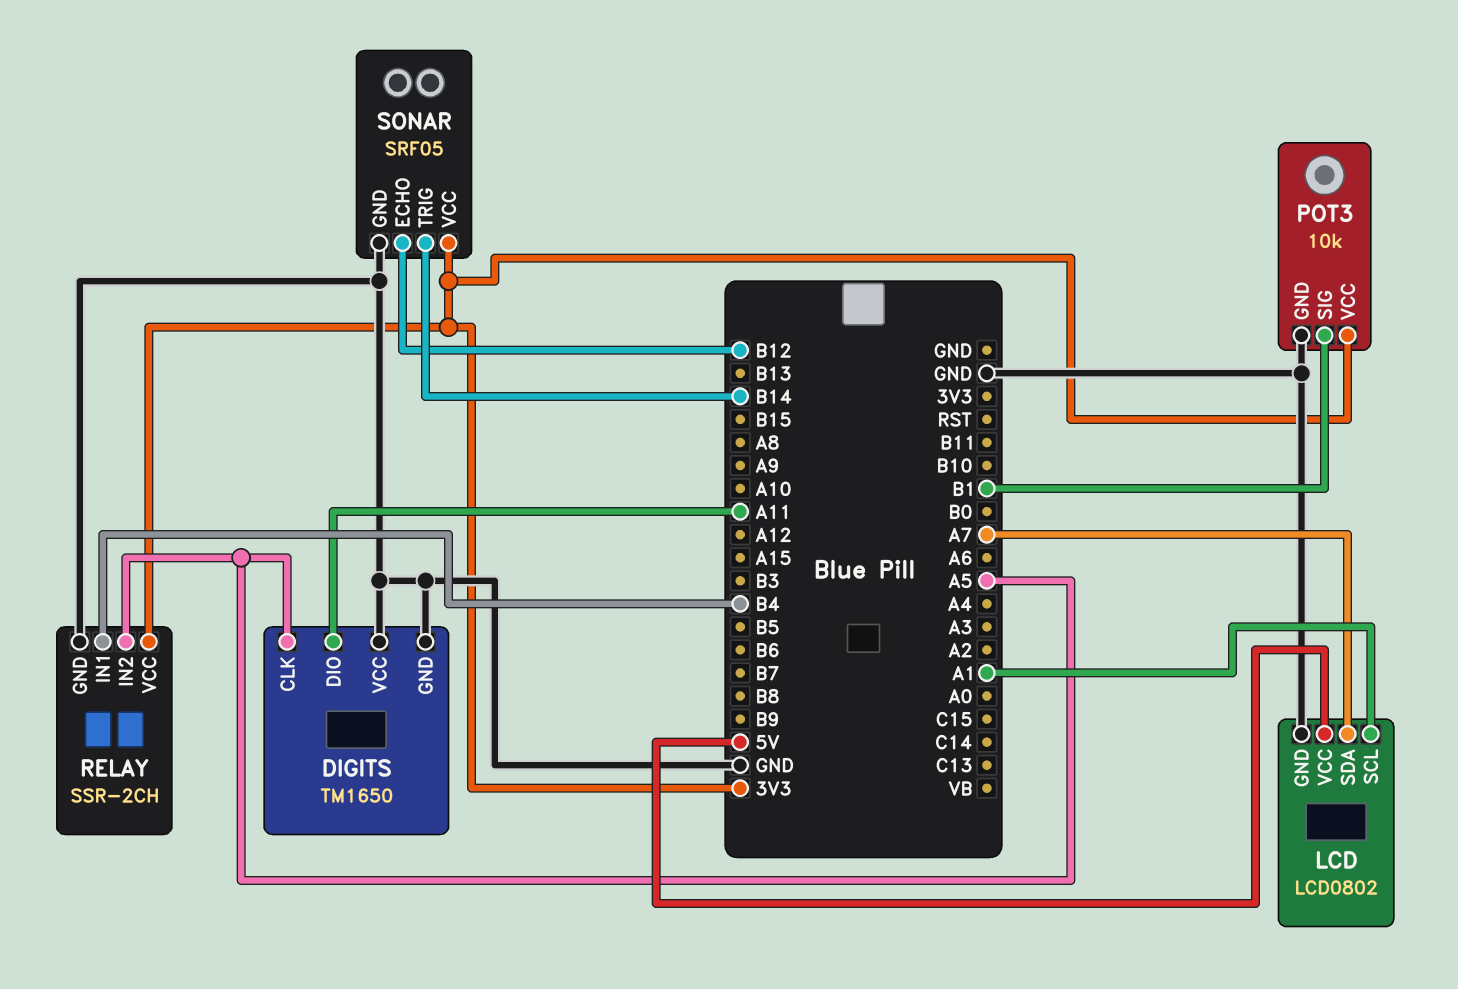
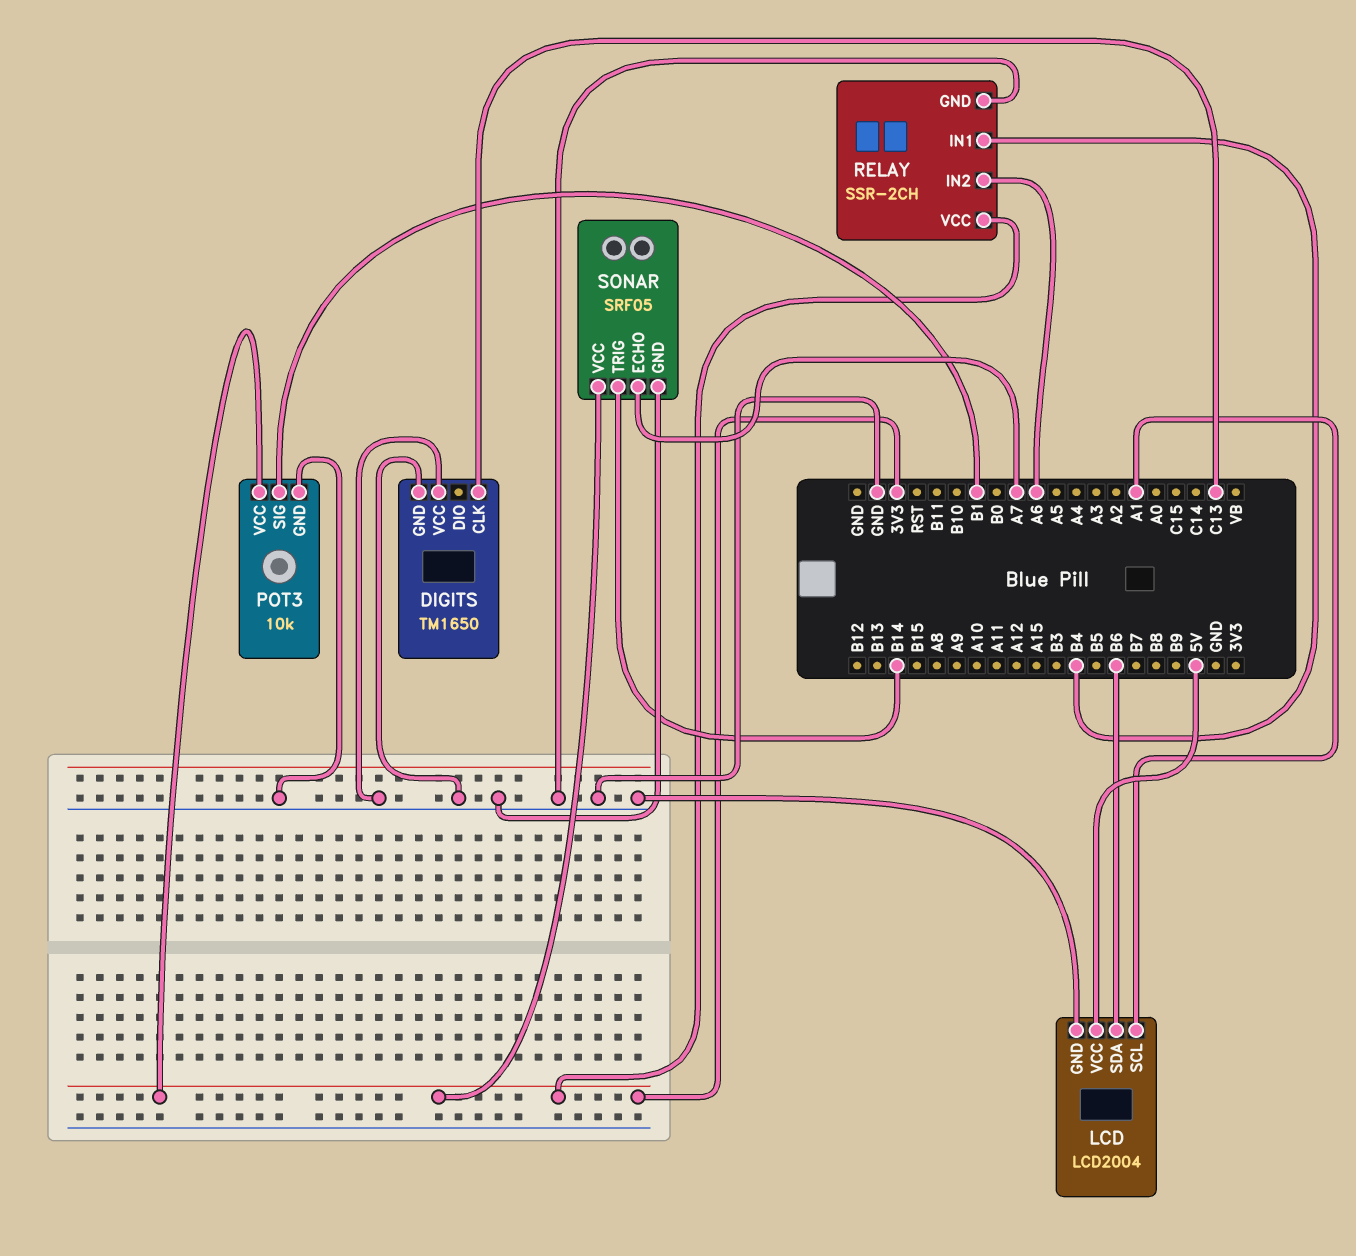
DIGITS pin CLK: A5 -> C13
DIGITS pin DIO: A11 -> none
LCD: LCD0802 -> LCD2004
LCD pin SDA: A7 -> B6
RELAY pin IN2: A5 -> A6
SONAR pin ECHO: B12 -> A7

